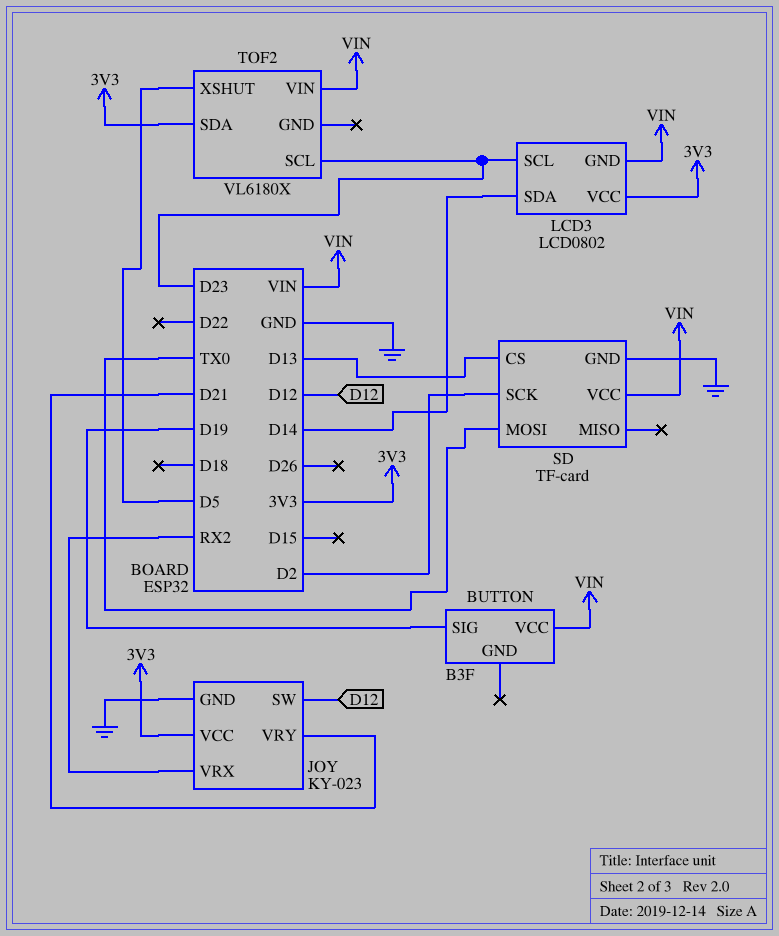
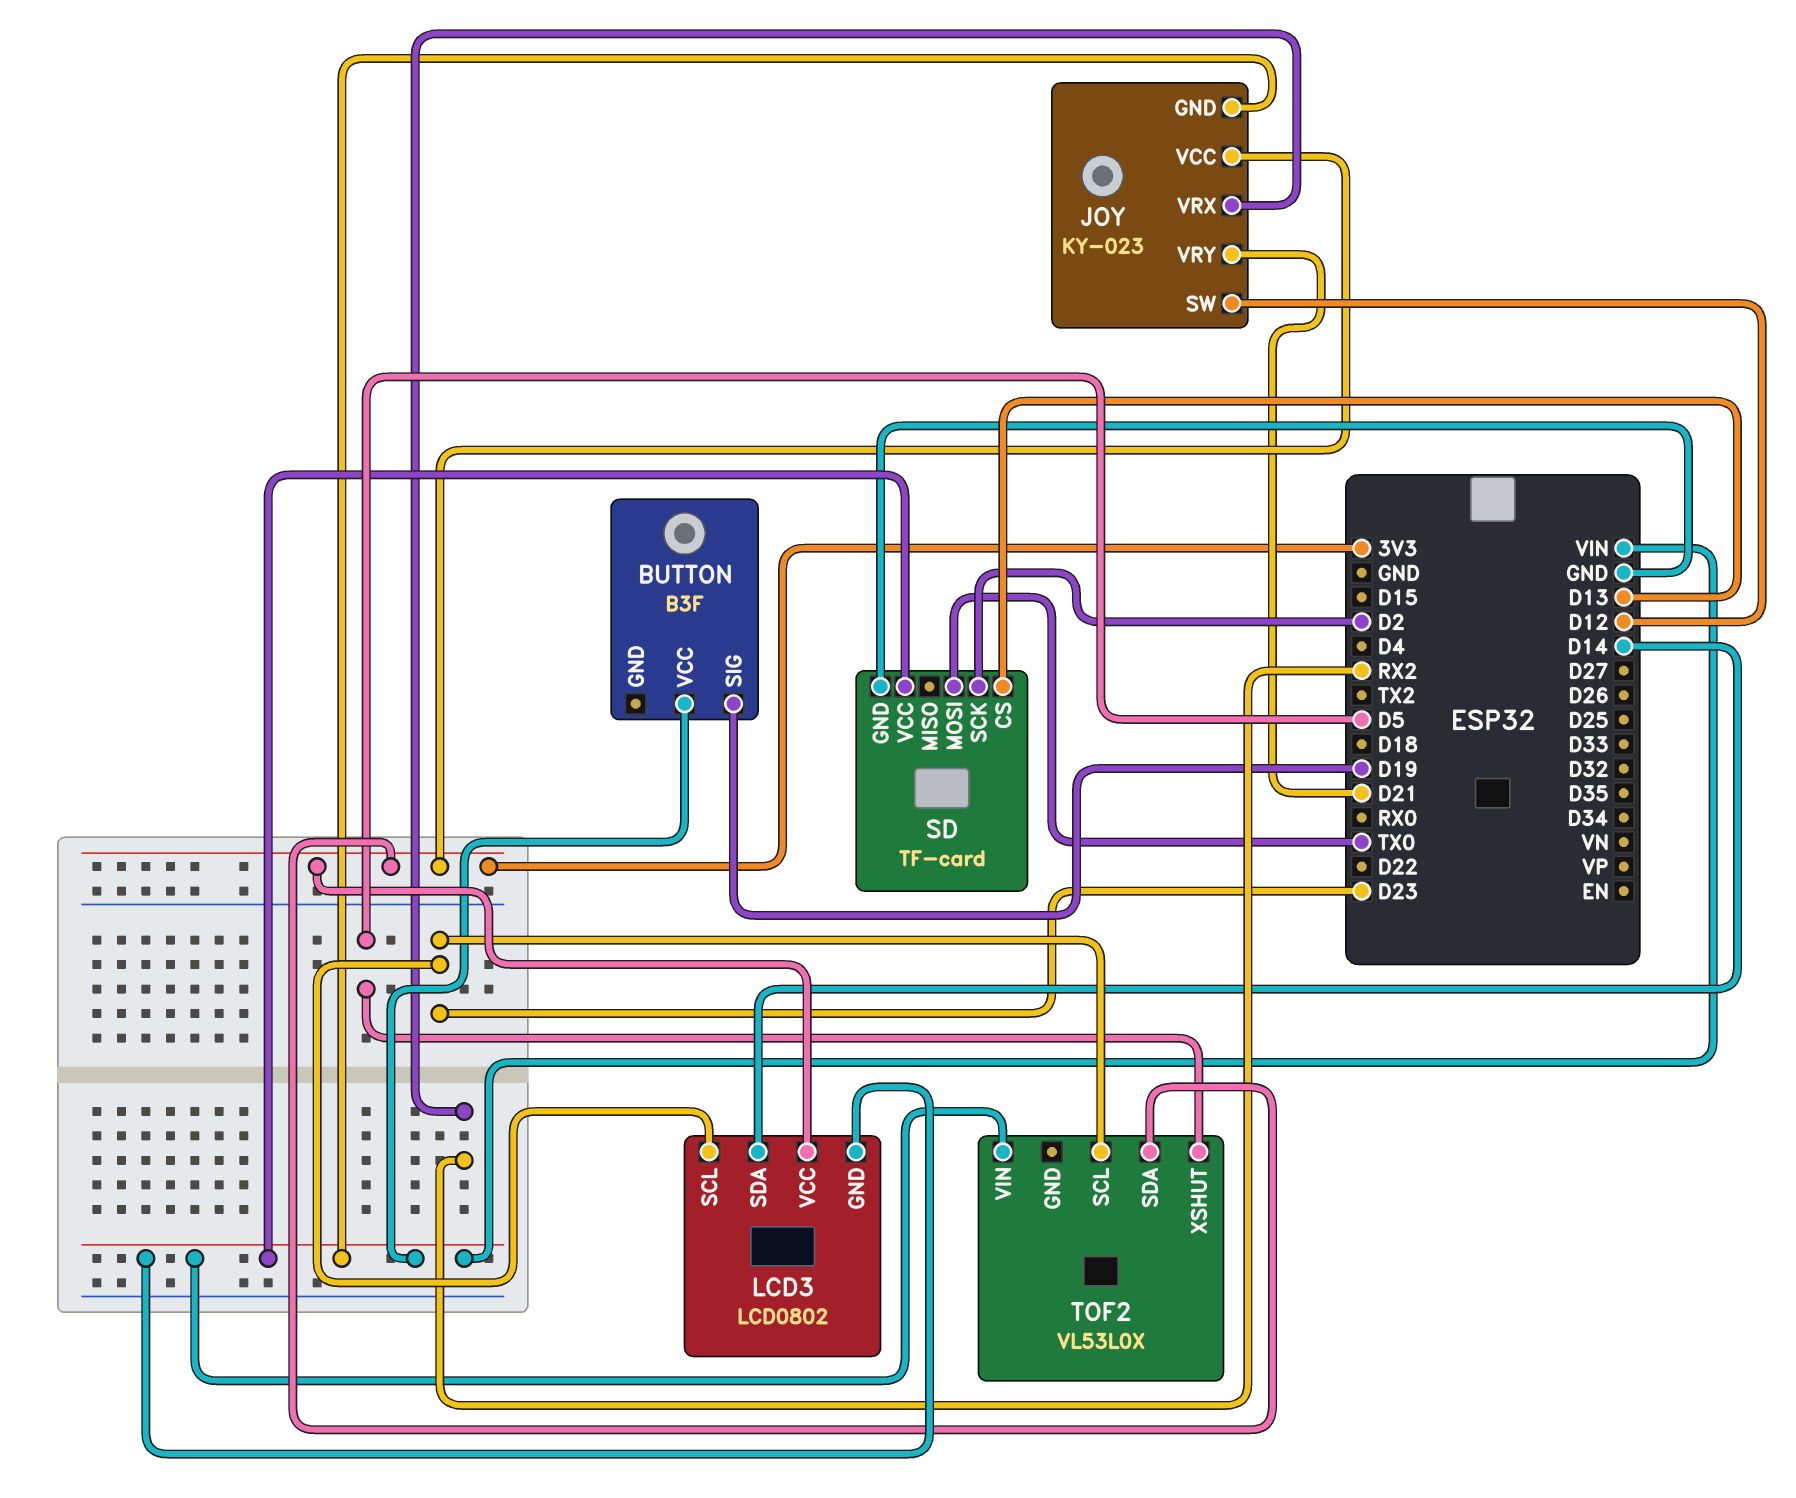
JOY pin GND: GND -> VIN
TOF2: VL6180X -> VL53L0X

